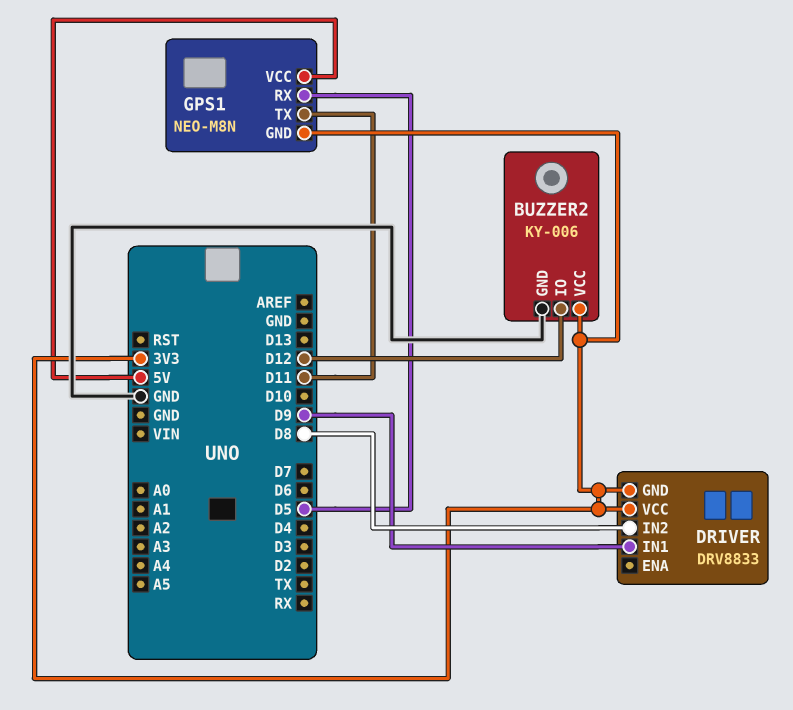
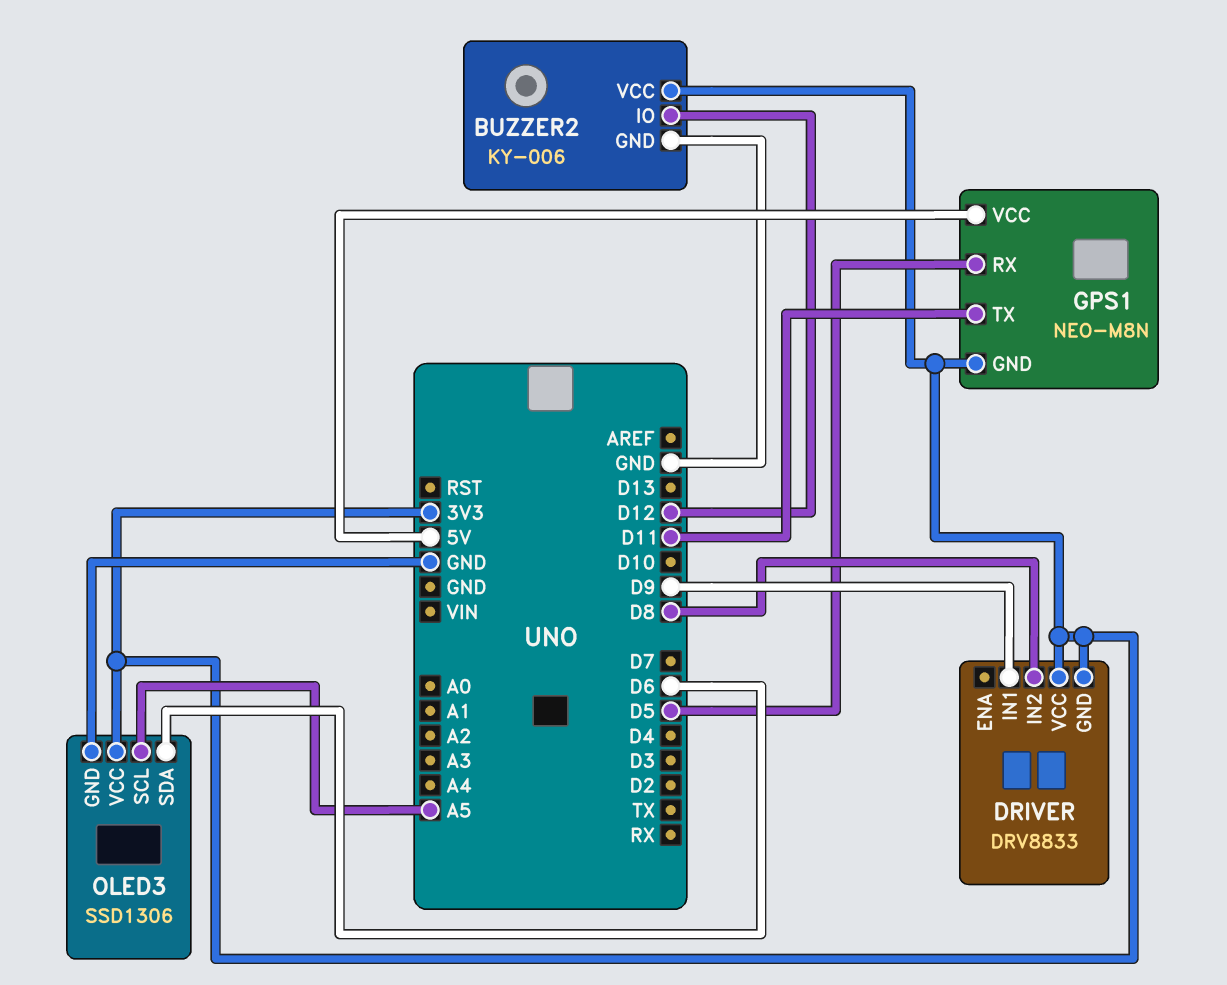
OLED3: none -> SSD1306
OLED3 pin GND: none -> GND
OLED3 pin SCL: none -> A5
OLED3 pin SDA: none -> D6
OLED3 pin VCC: none -> 3V3

